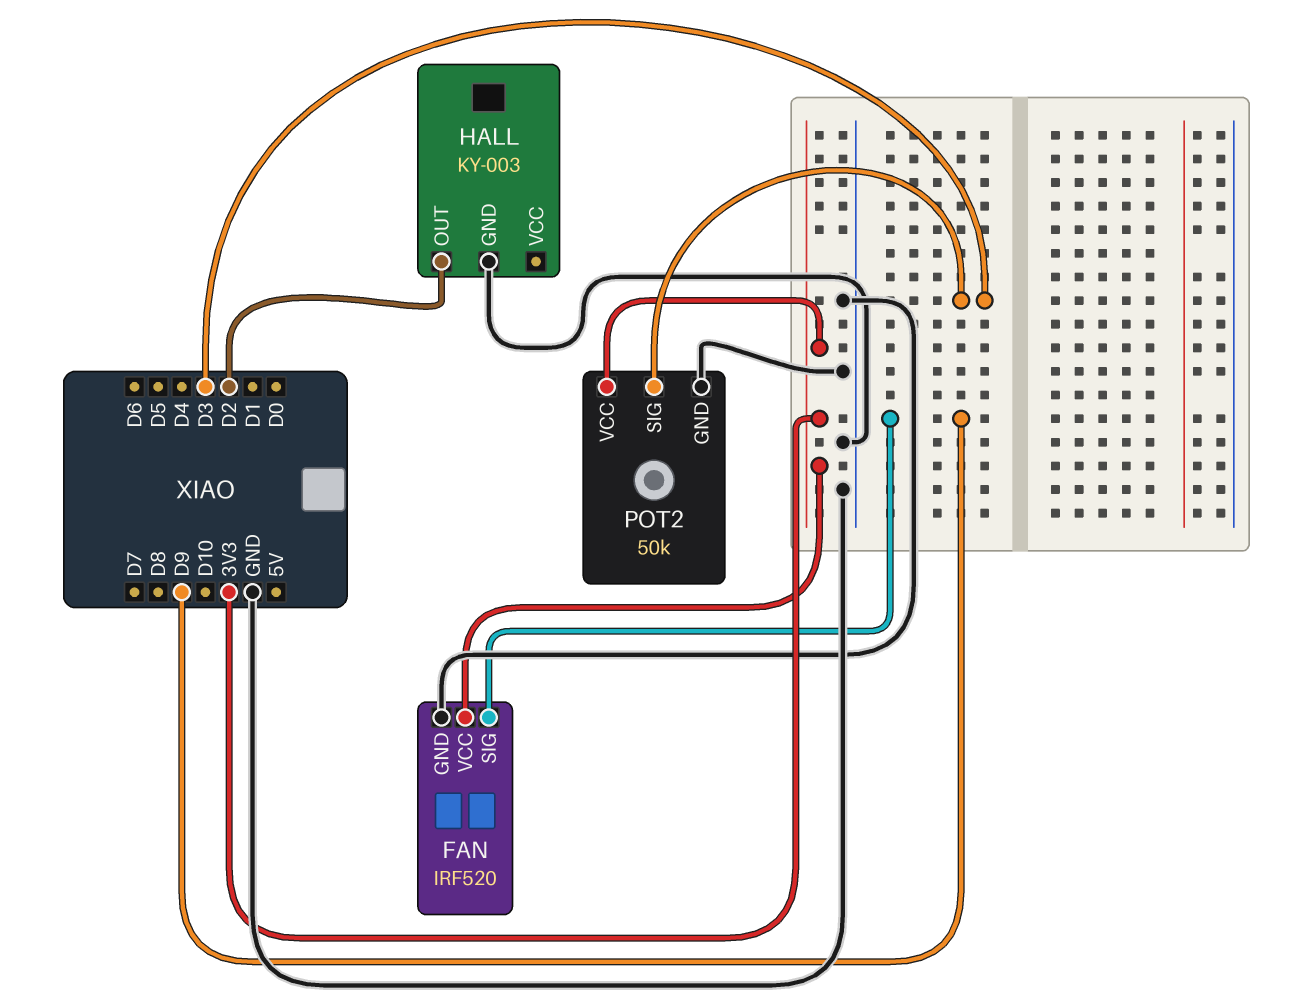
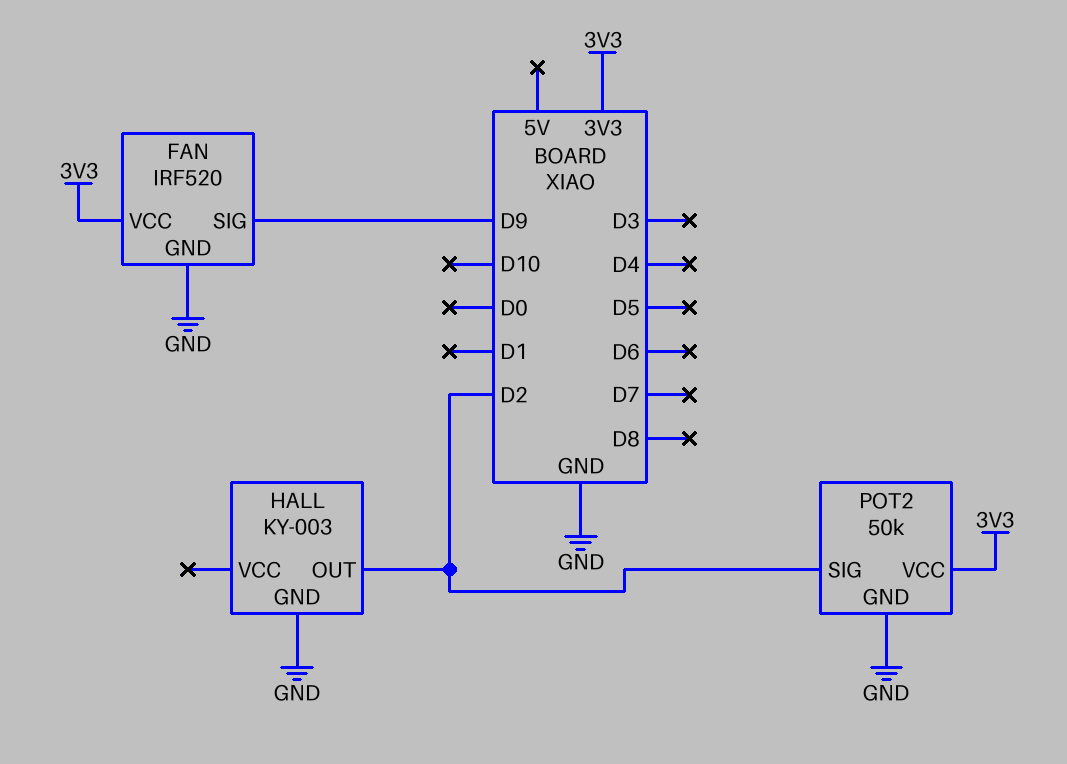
POT2 pin SIG: D3 -> D2

